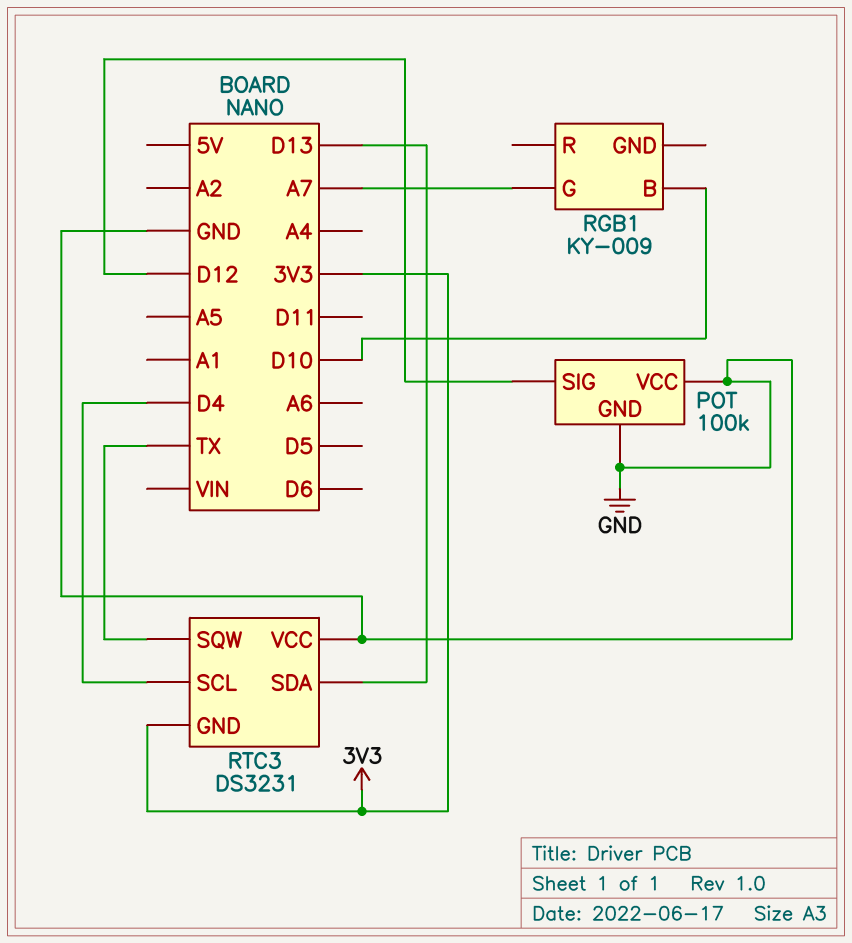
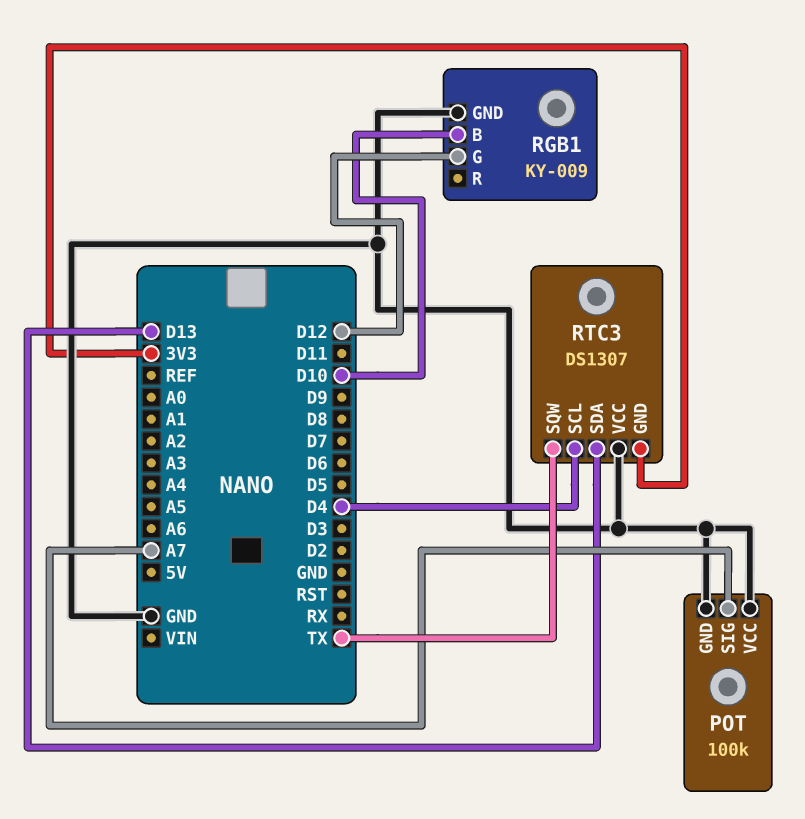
POT pin SIG: D12 -> A7
RGB1 pin G: A7 -> D12
RGB1 pin GND: none -> GND
RTC3: DS3231 -> DS1307

